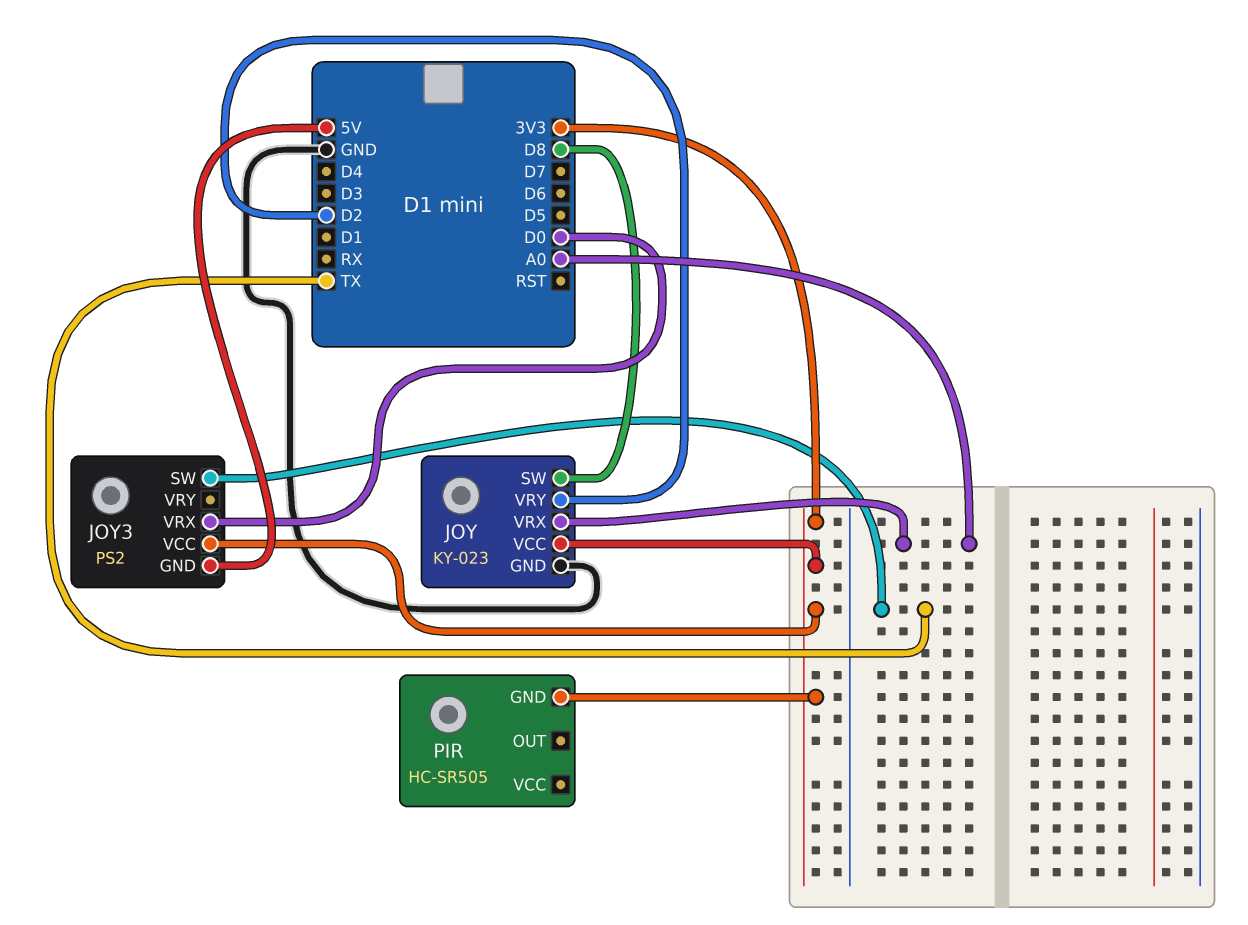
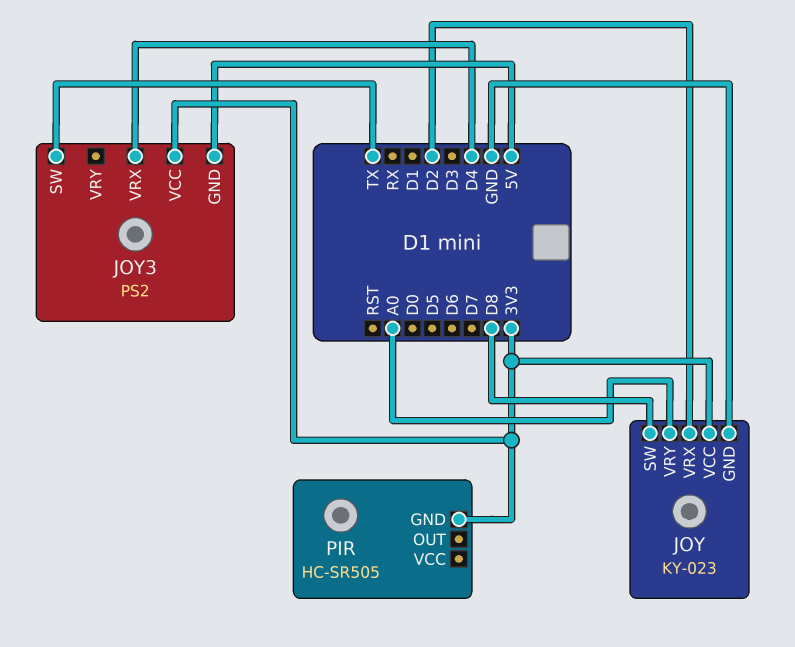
JOY pin VRX: A0 -> D2
JOY pin VRY: D2 -> A0
JOY3 pin VRX: D0 -> D4

